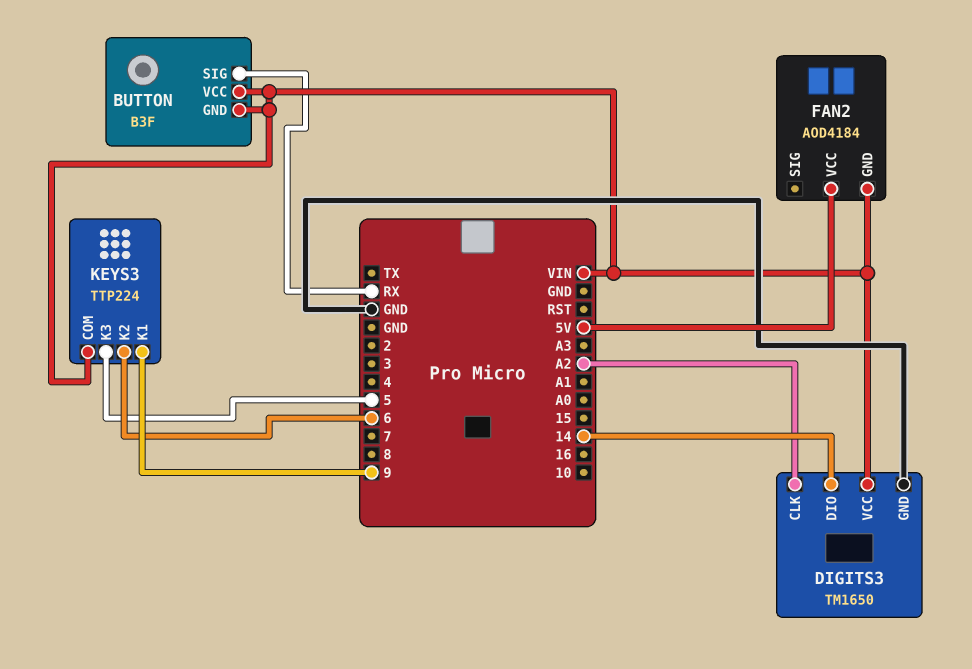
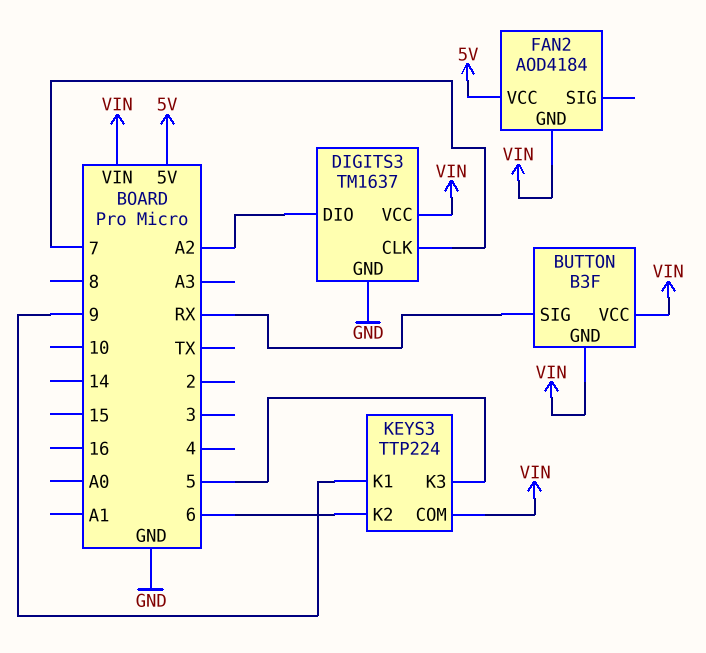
DIGITS3: TM1650 -> TM1637
DIGITS3 pin CLK: A2 -> 7
DIGITS3 pin DIO: 14 -> A2

